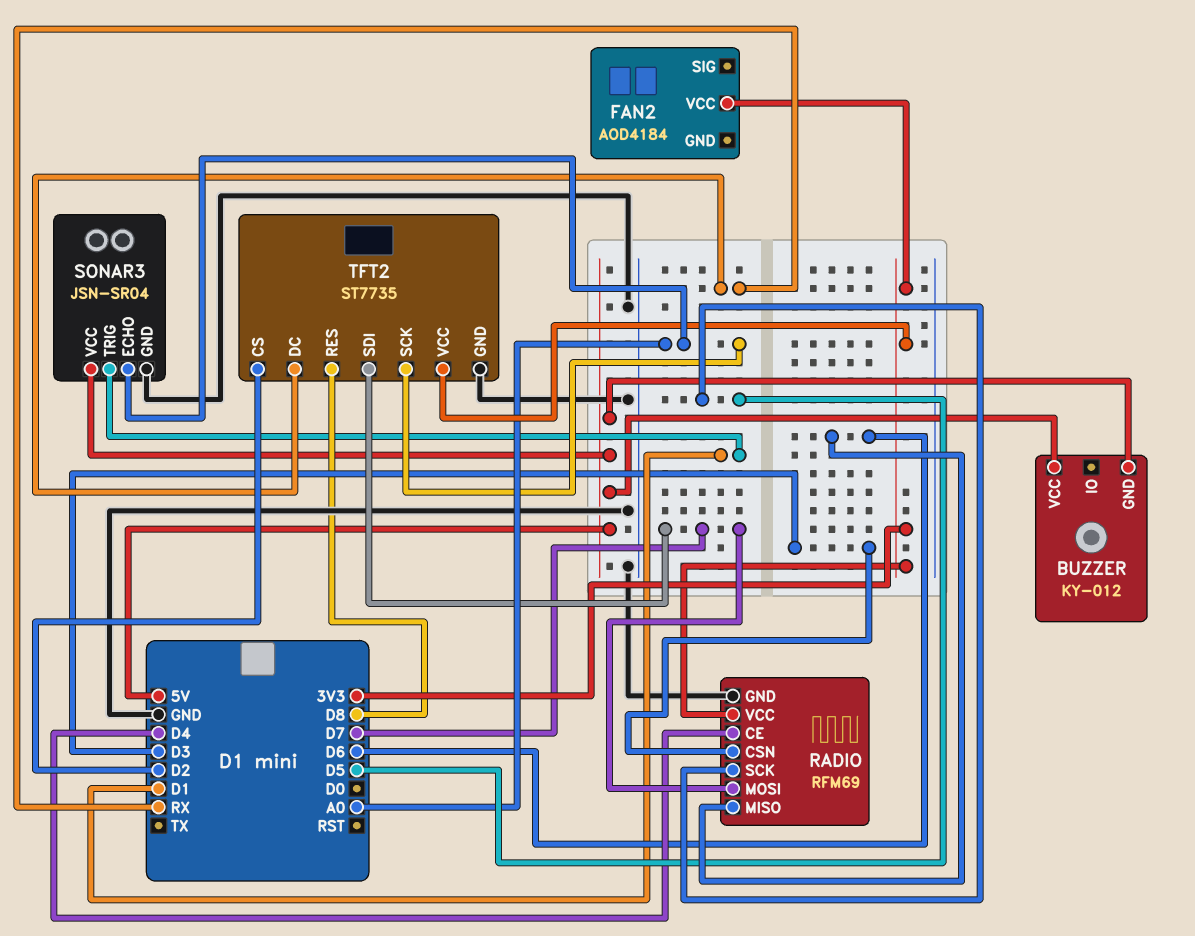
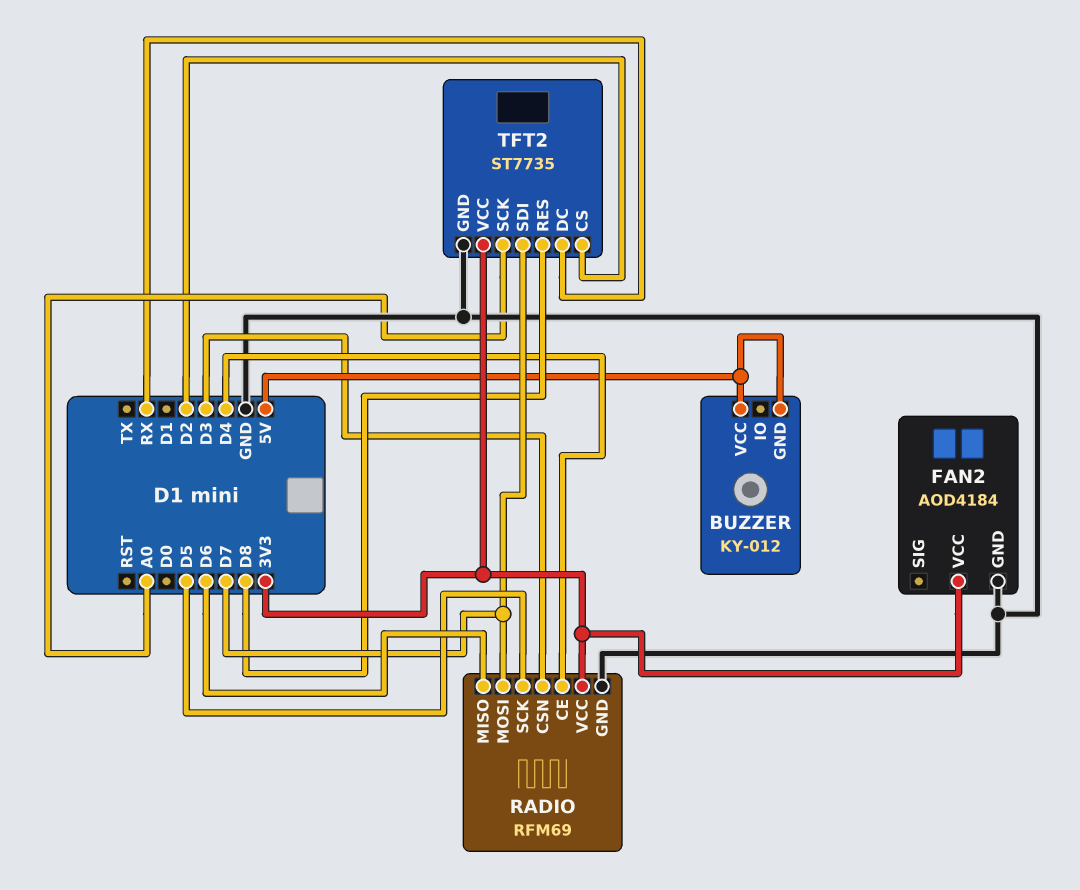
FAN2 pin GND: none -> GND
SONAR3: JSN-SR04 -> none
SONAR3 pin ECHO: A0 -> none
SONAR3 pin GND: GND -> none
SONAR3 pin TRIG: D1 -> none
SONAR3 pin VCC: 5V -> none

